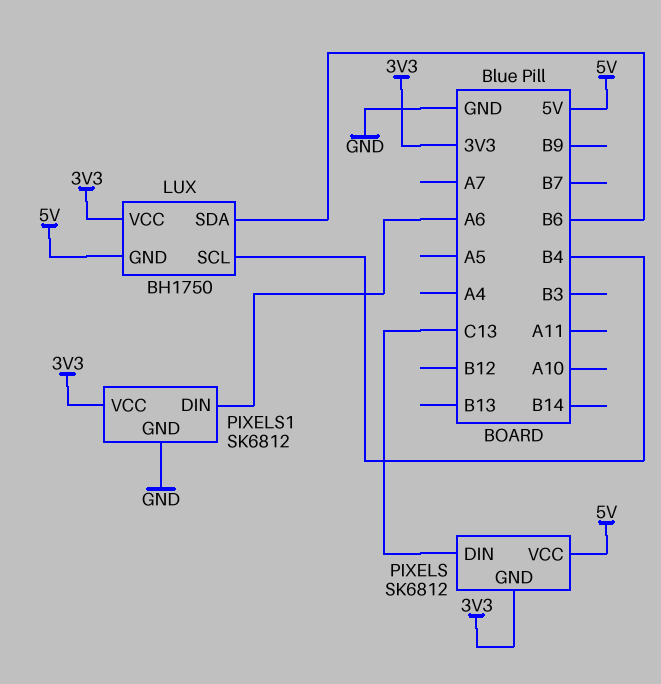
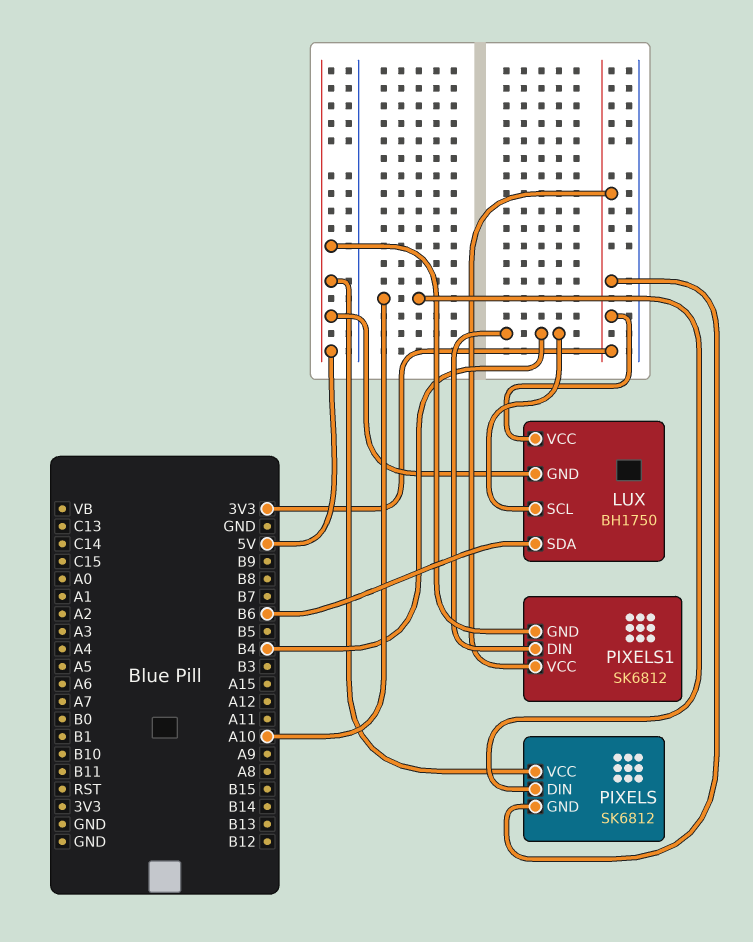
PIXELS pin DIN: C13 -> A10
PIXELS1 pin DIN: A6 -> B4
PIXELS1 pin GND: GND -> 5V

